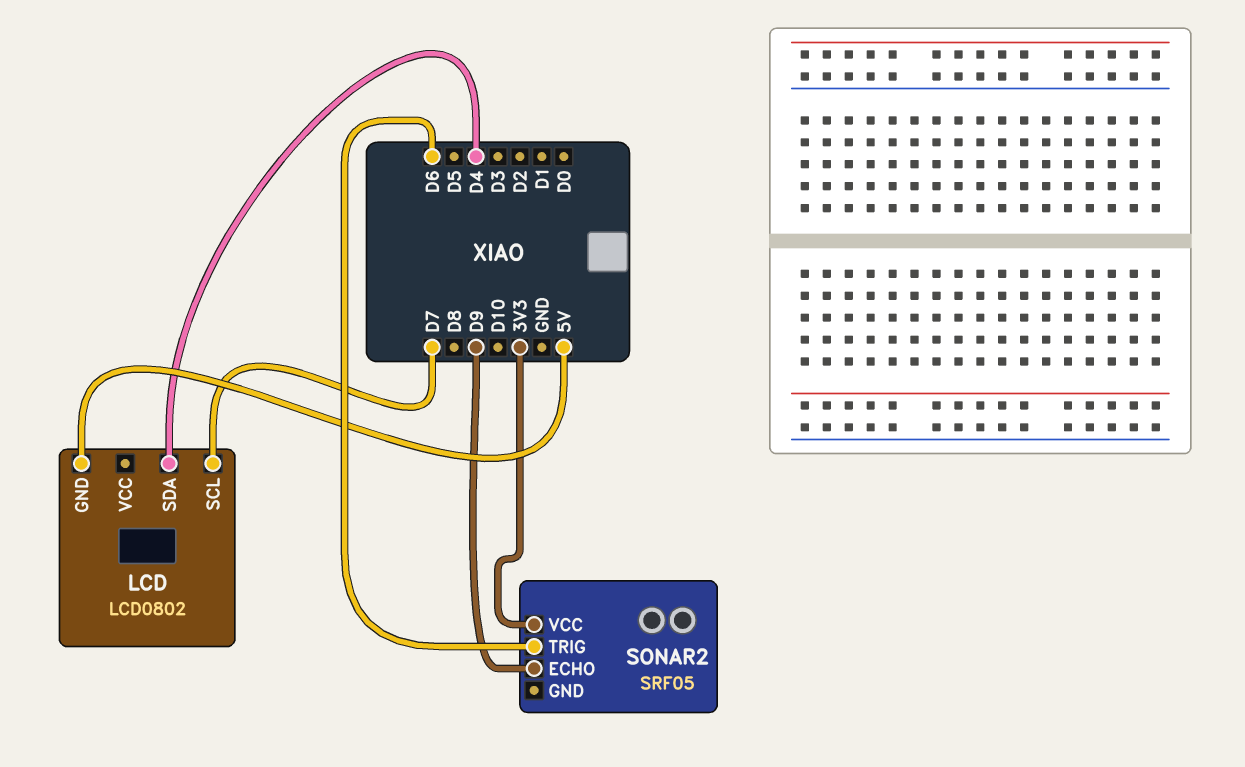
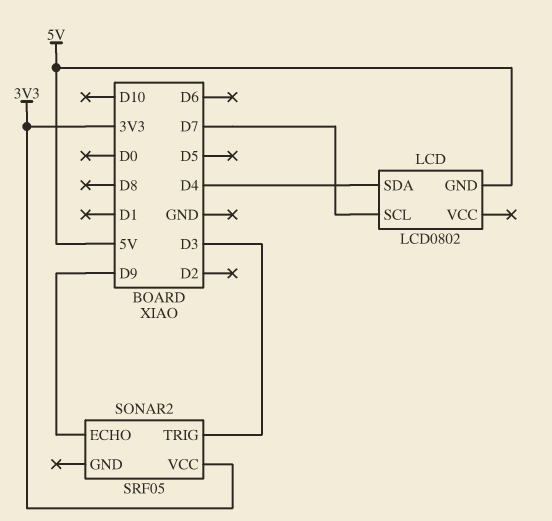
SONAR2 pin TRIG: D6 -> D3

